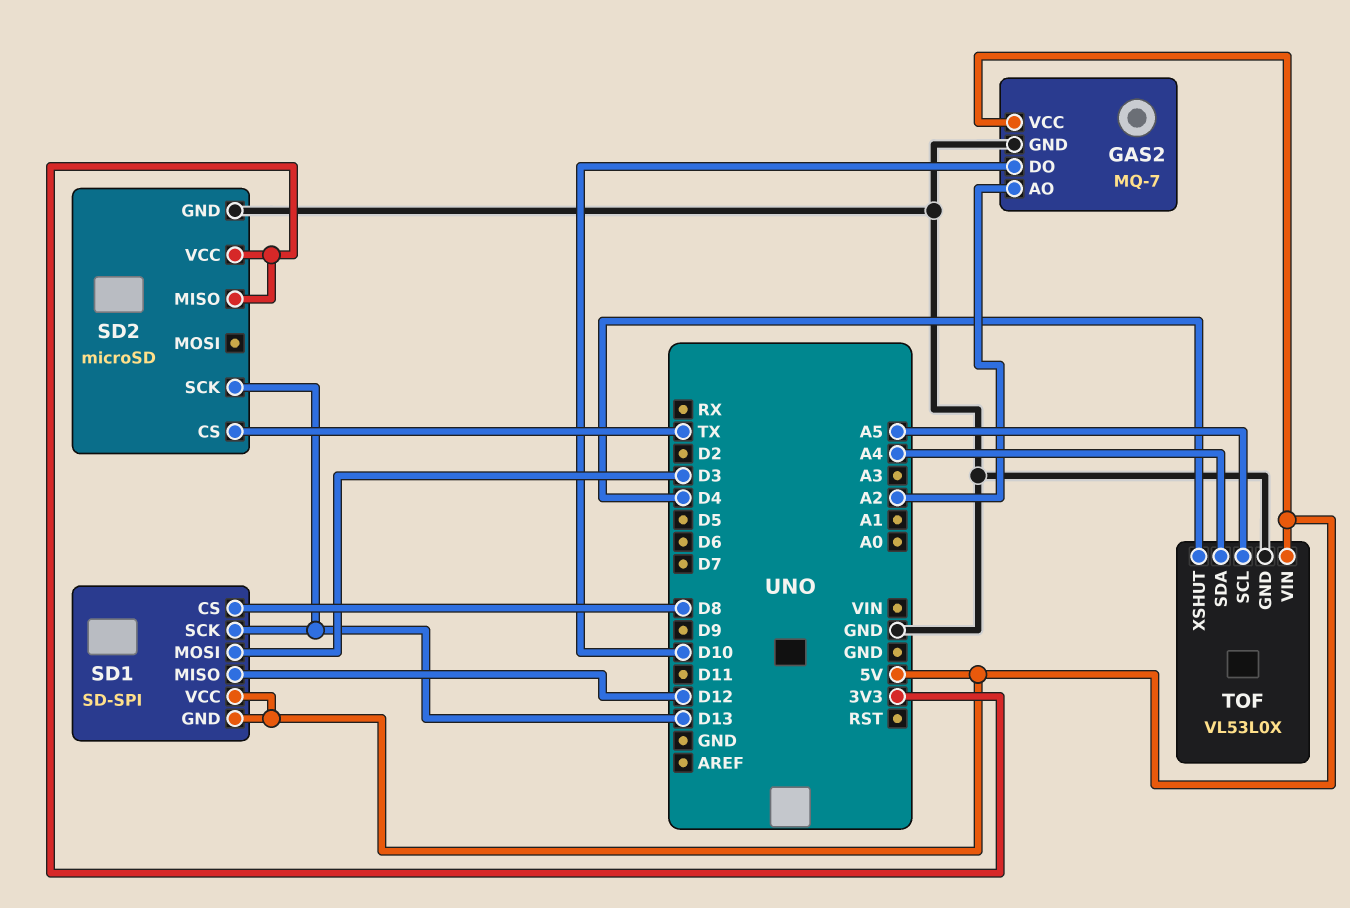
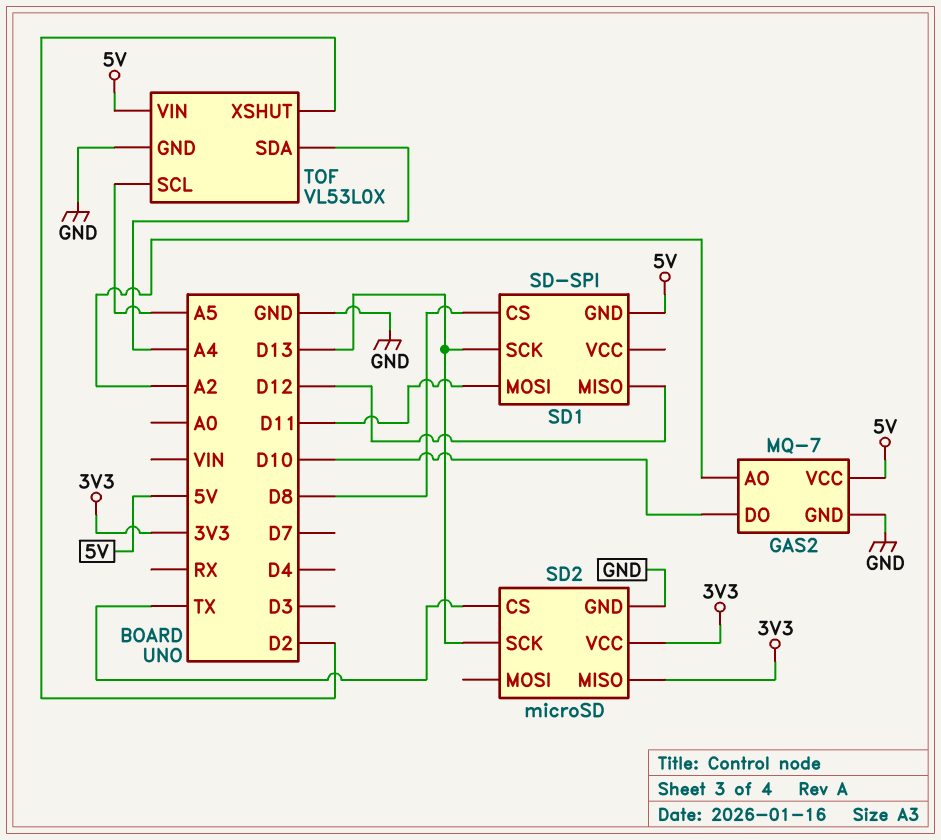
SD1 pin MOSI: D3 -> D11
SD1 pin VCC: 5V -> none
TOF pin XSHUT: D4 -> D2

